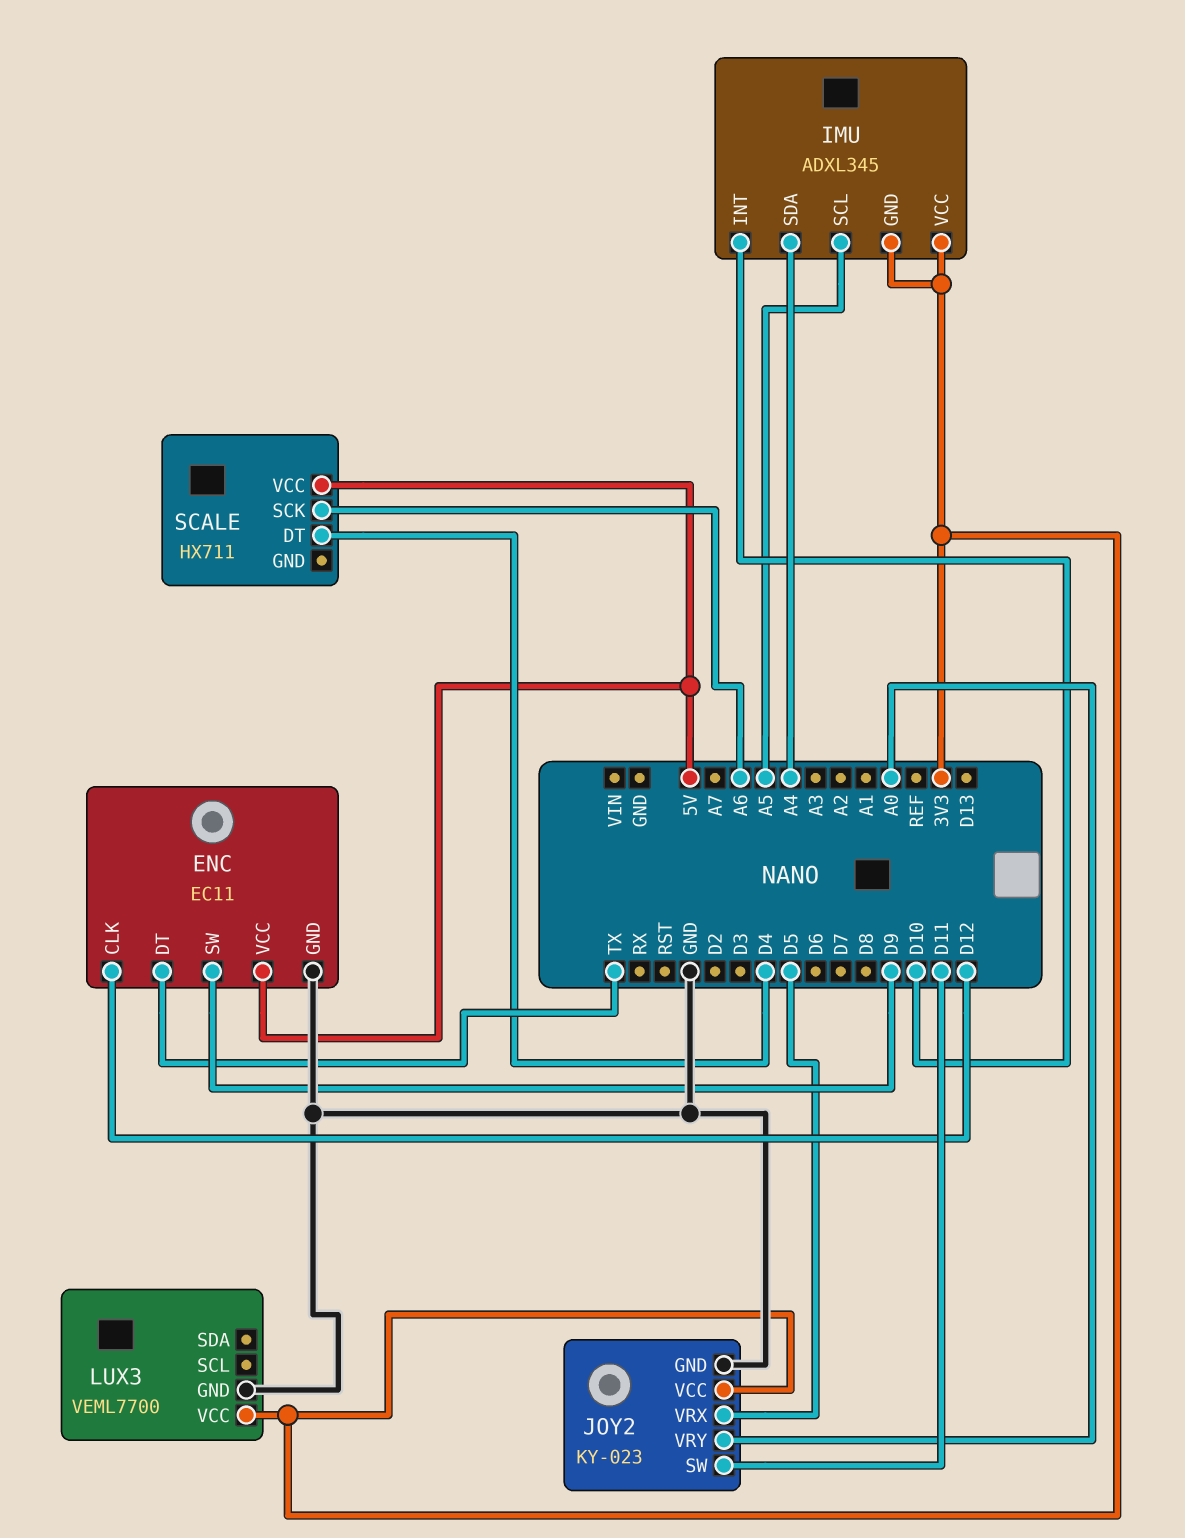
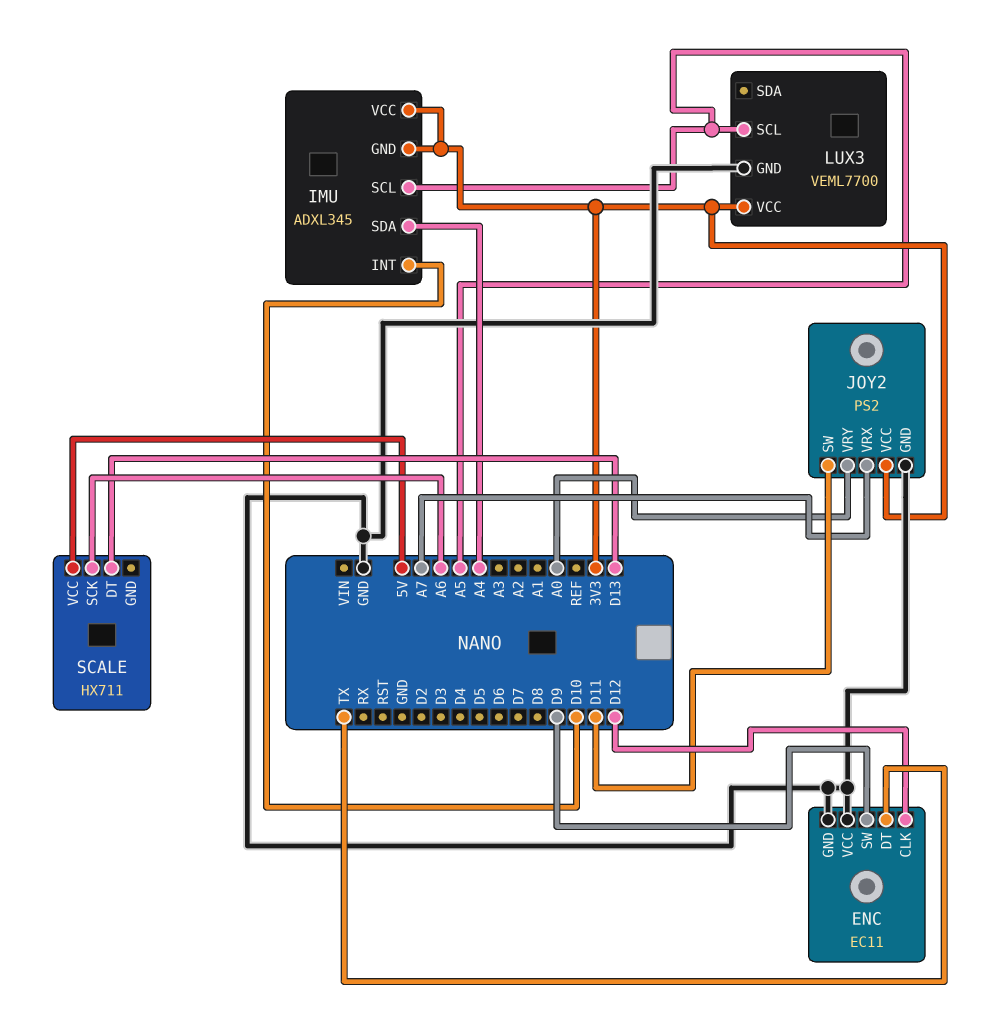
ENC pin VCC: 5V -> GND
JOY2: KY-023 -> PS2
JOY2 pin VRX: D5 -> A7
LUX3 pin SCL: none -> A5
SCALE pin DT: D4 -> D13

